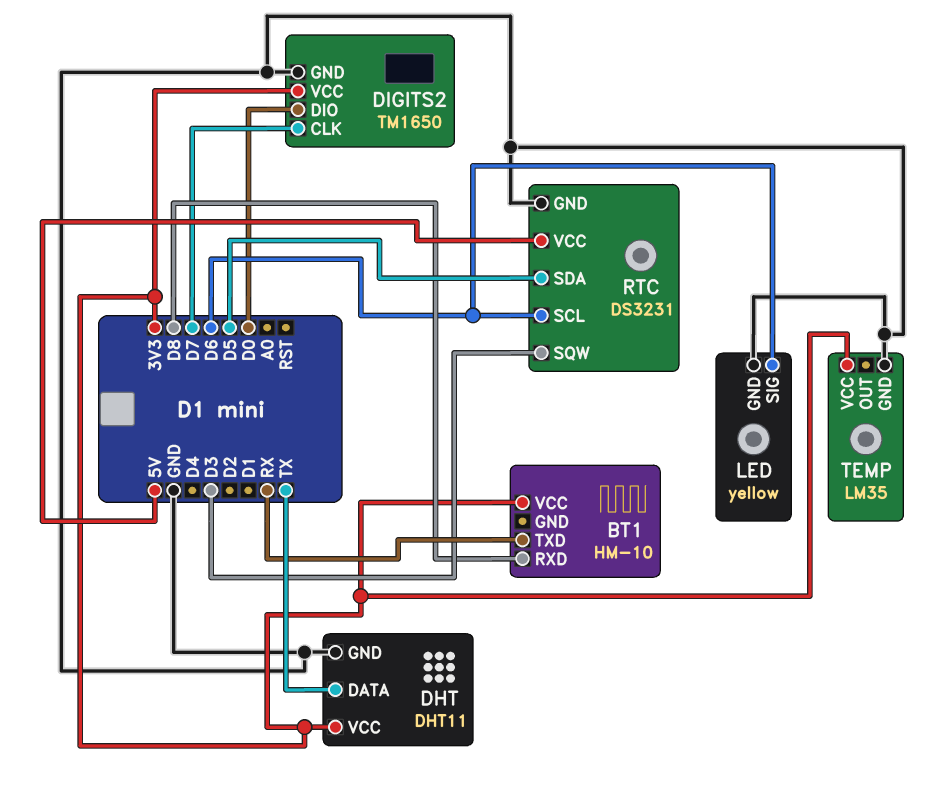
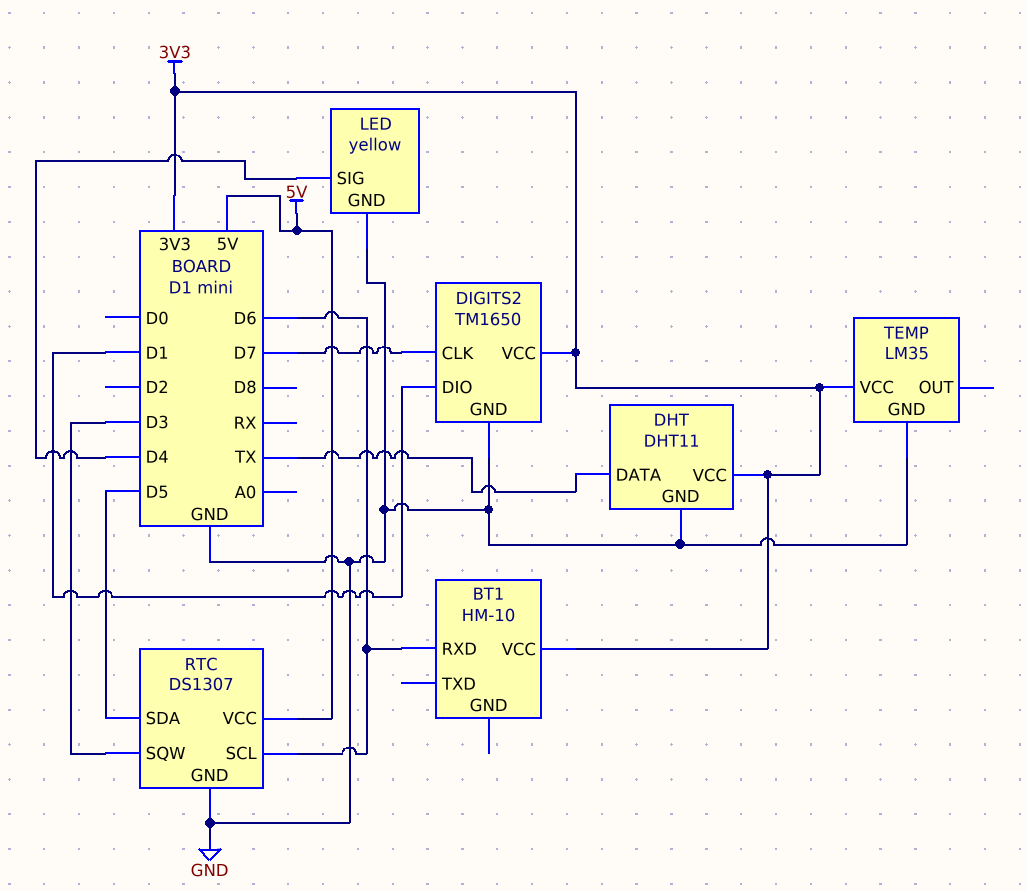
BT1 pin RXD: D8 -> D6
BT1 pin TXD: RX -> none
DIGITS2 pin DIO: D0 -> D1
LED pin SIG: D6 -> D4
RTC: DS3231 -> DS1307

